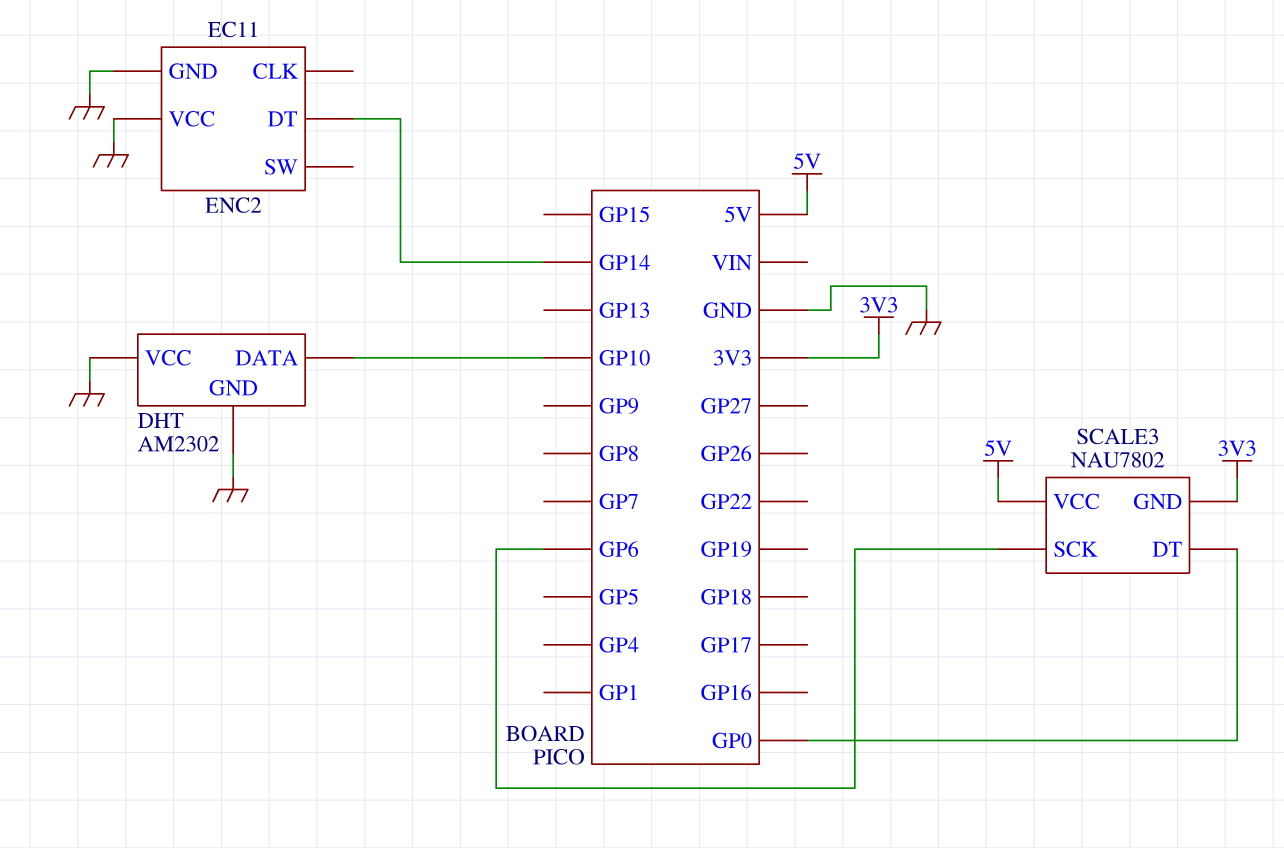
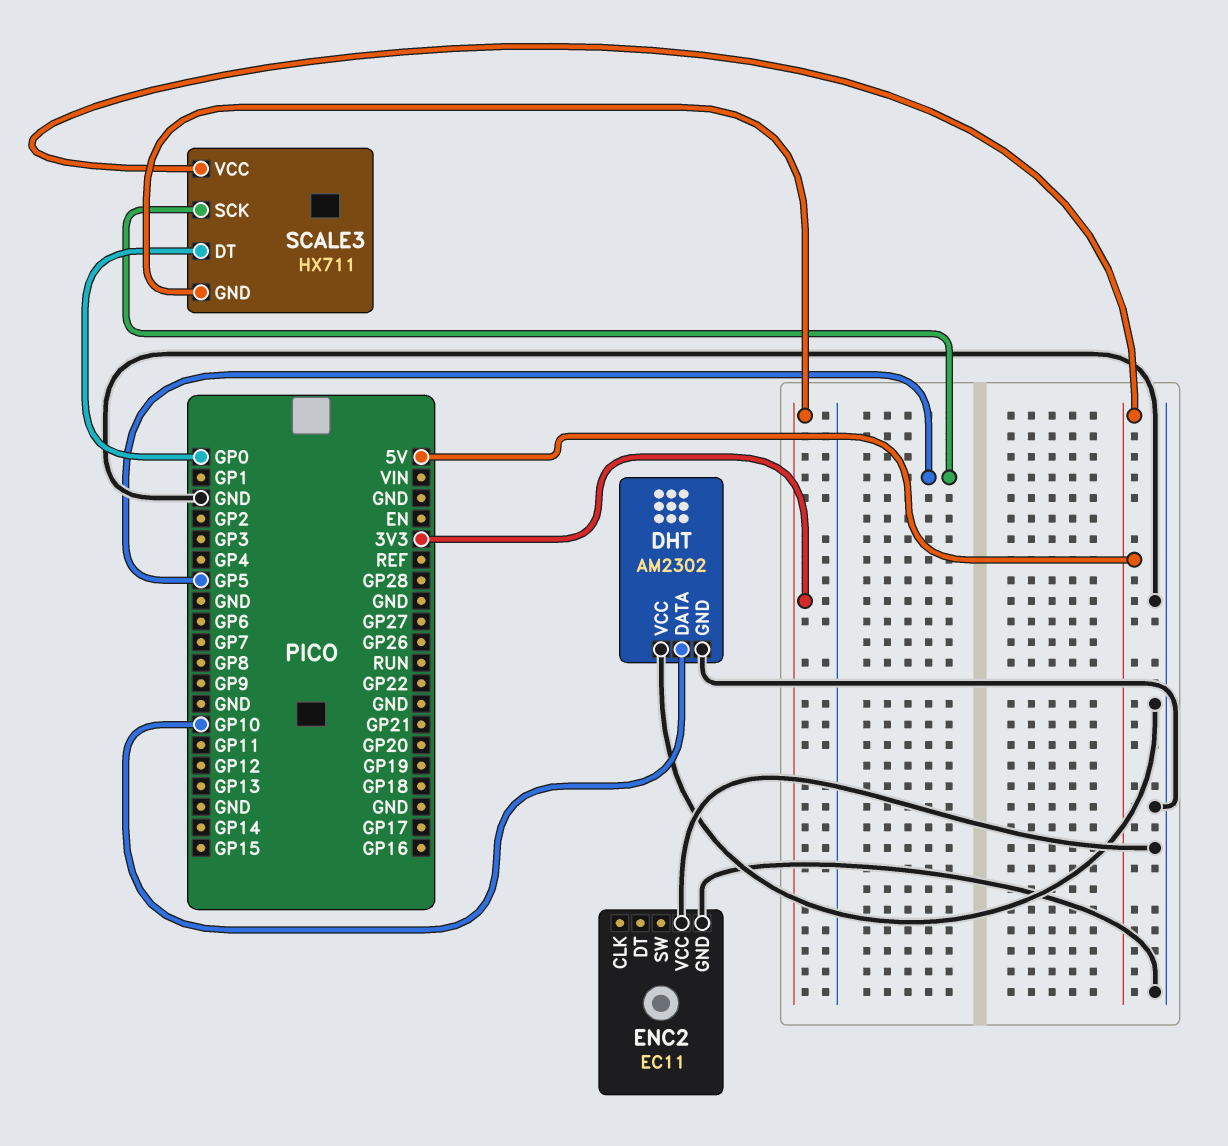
ENC2 pin DT: GP14 -> none
SCALE3: NAU7802 -> HX711
SCALE3 pin SCK: GP6 -> GP5

